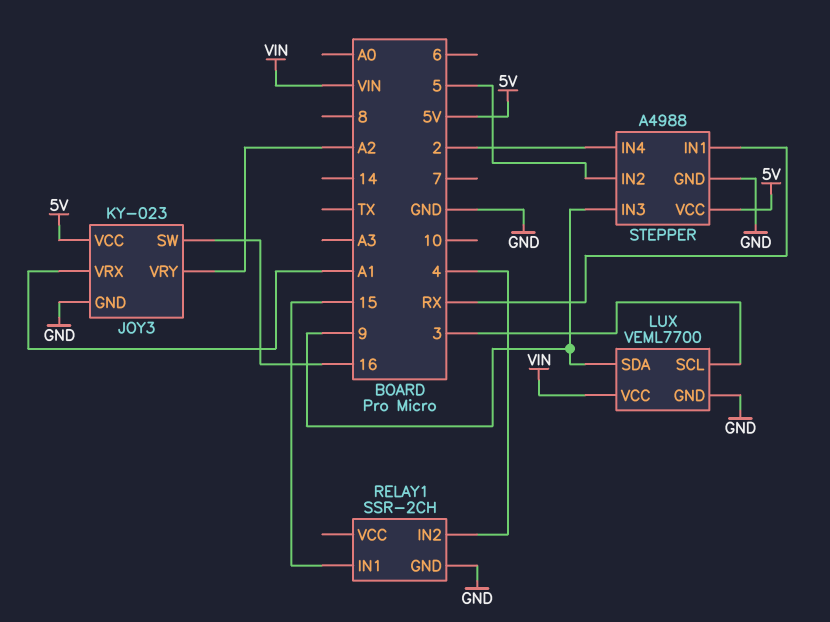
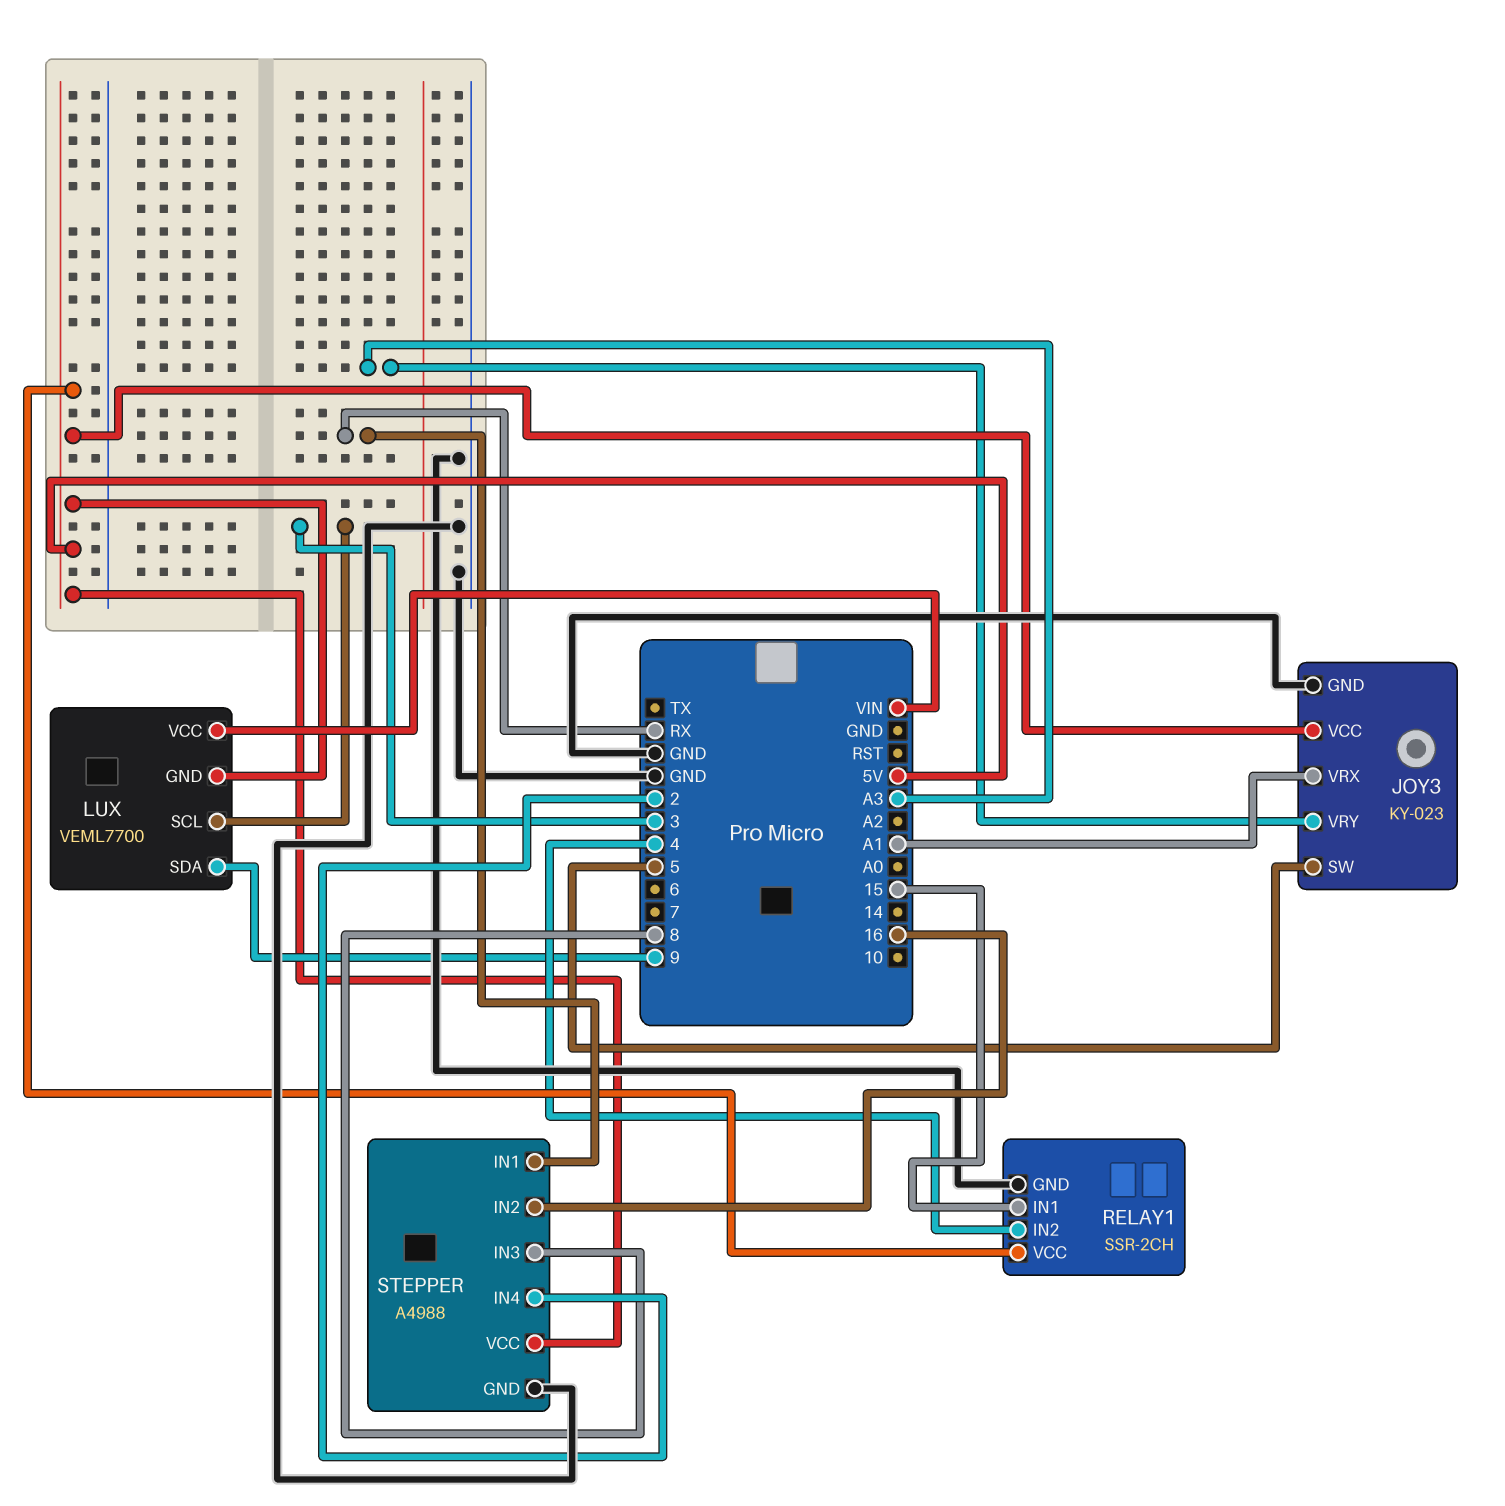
JOY3 pin SW: 16 -> 5
JOY3 pin VRY: A2 -> A3
LUX pin GND: GND -> 5V
RELAY1 pin VCC: none -> 5V
STEPPER pin IN2: 5 -> 16
STEPPER pin IN3: 9 -> 8

